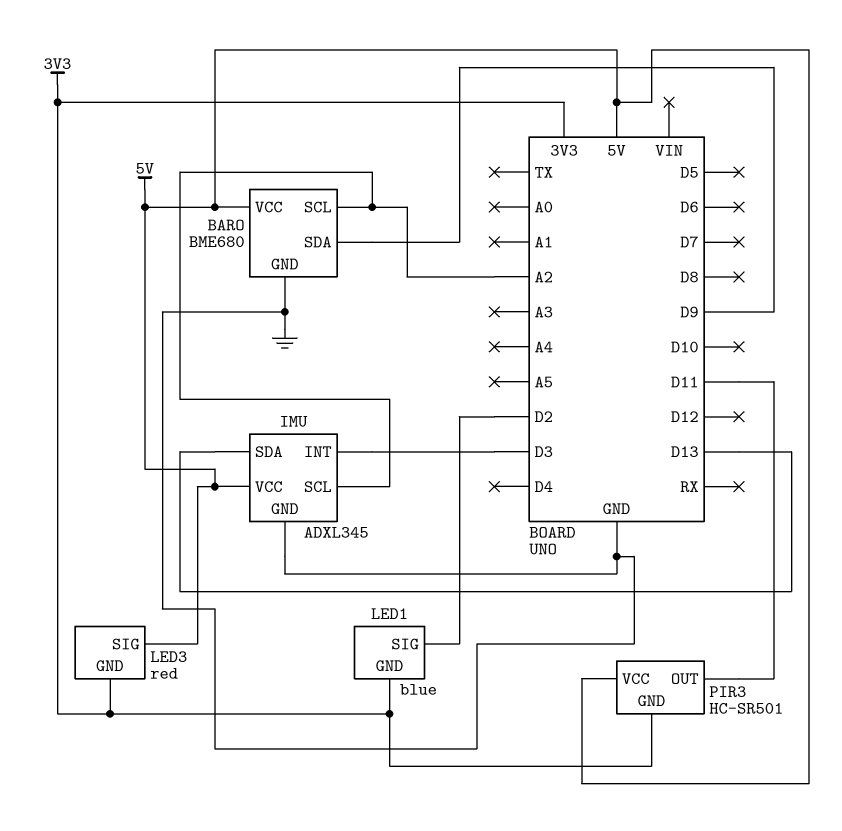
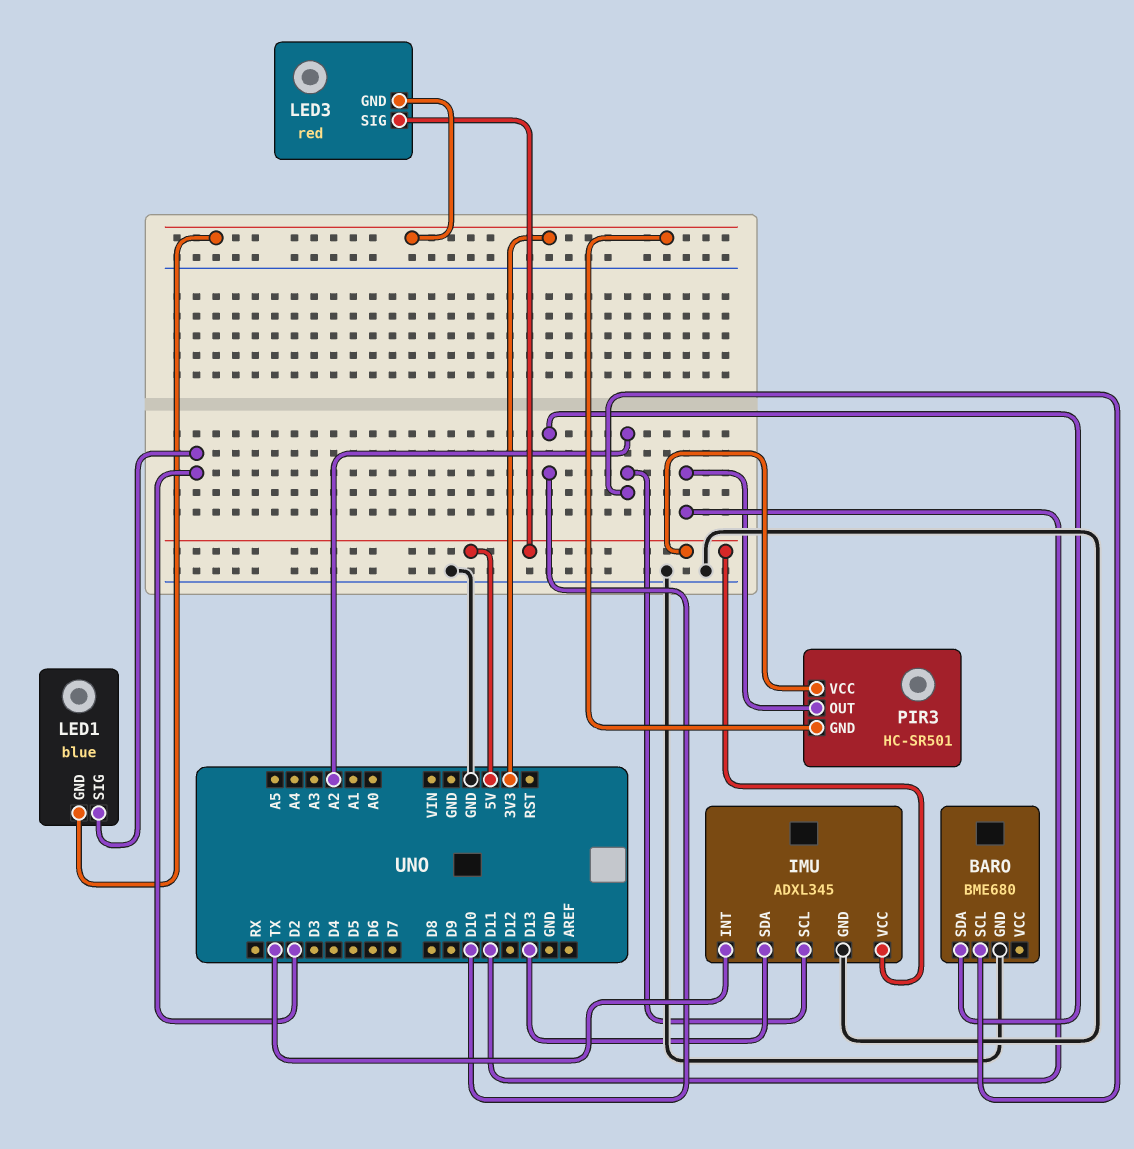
BARO pin SDA: D9 -> D10
BARO pin VCC: 5V -> none
IMU pin INT: D3 -> TX

